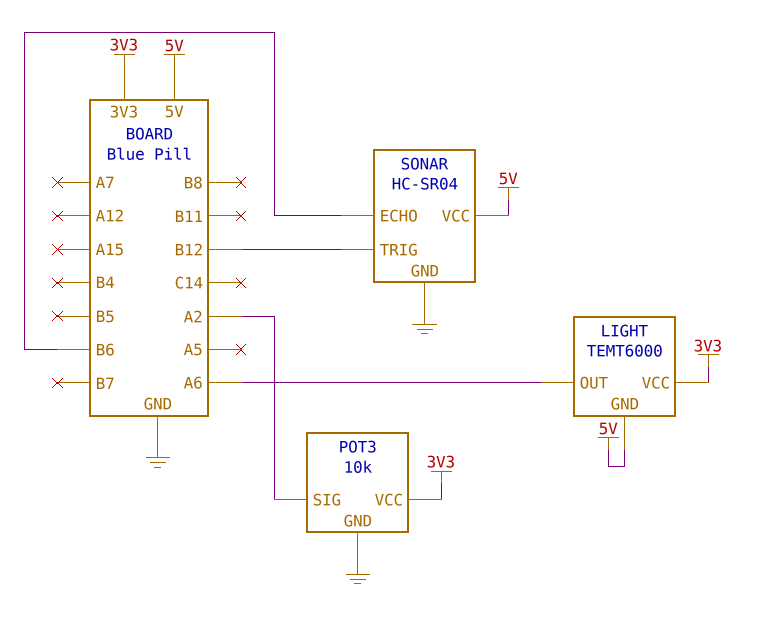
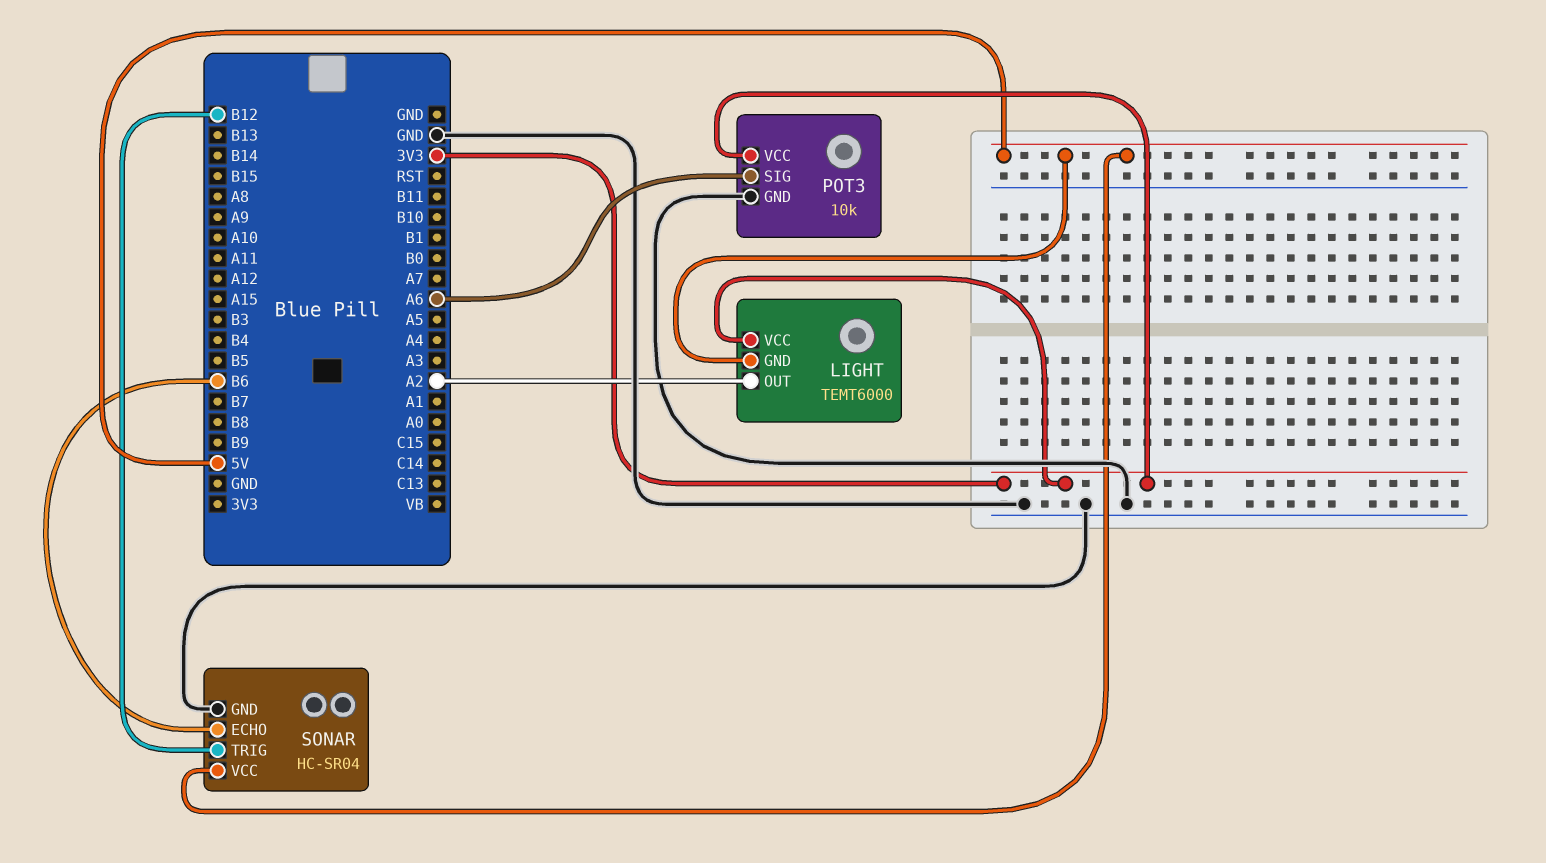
LIGHT pin OUT: A6 -> A2
POT3 pin SIG: A2 -> A6

